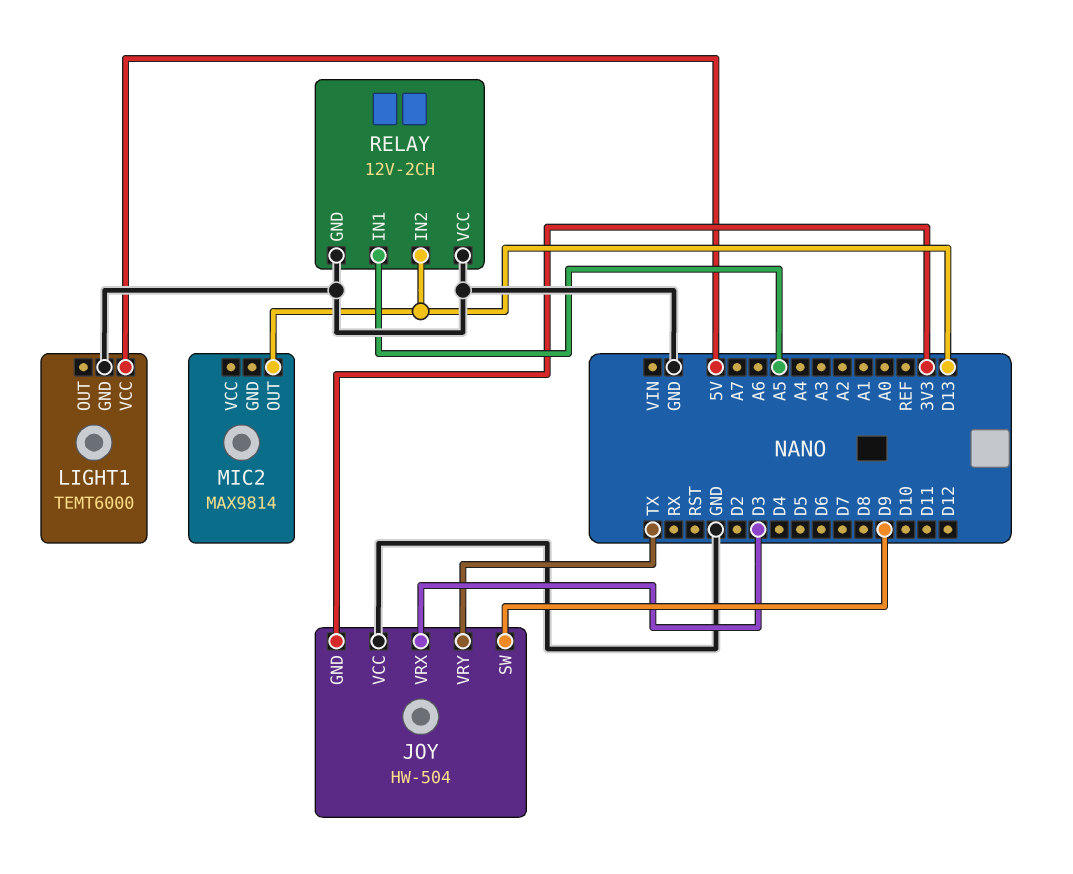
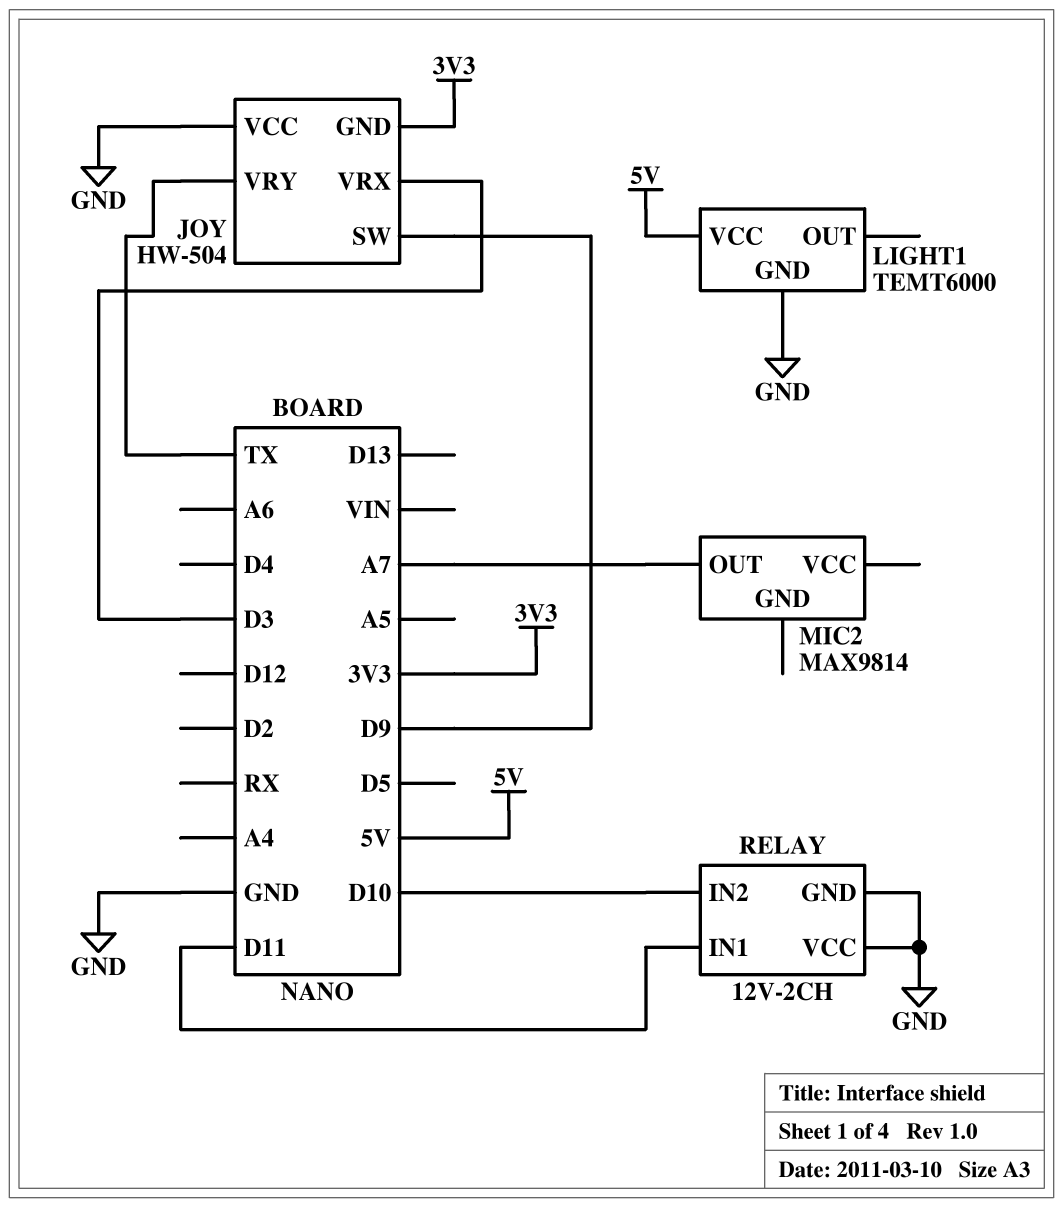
MIC2 pin OUT: D13 -> A7
RELAY pin IN1: A5 -> D11
RELAY pin IN2: D13 -> D10

